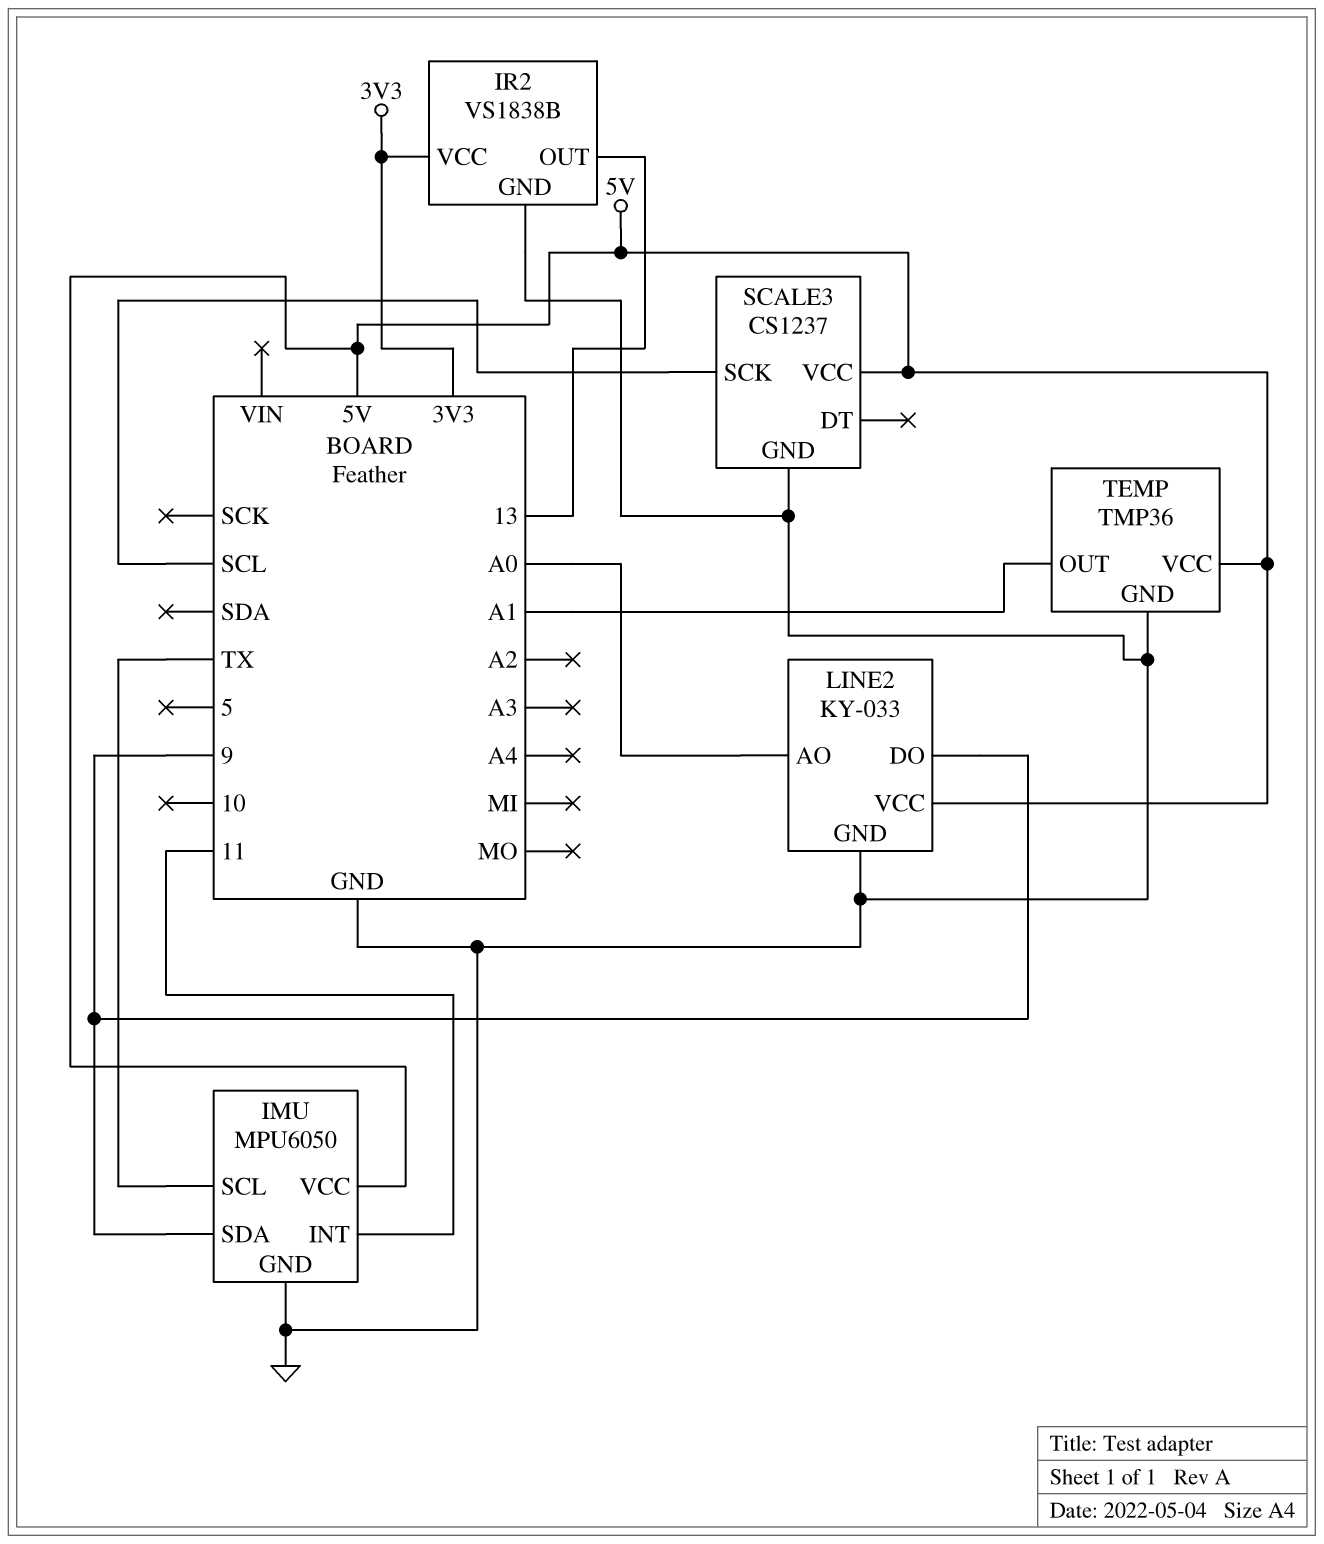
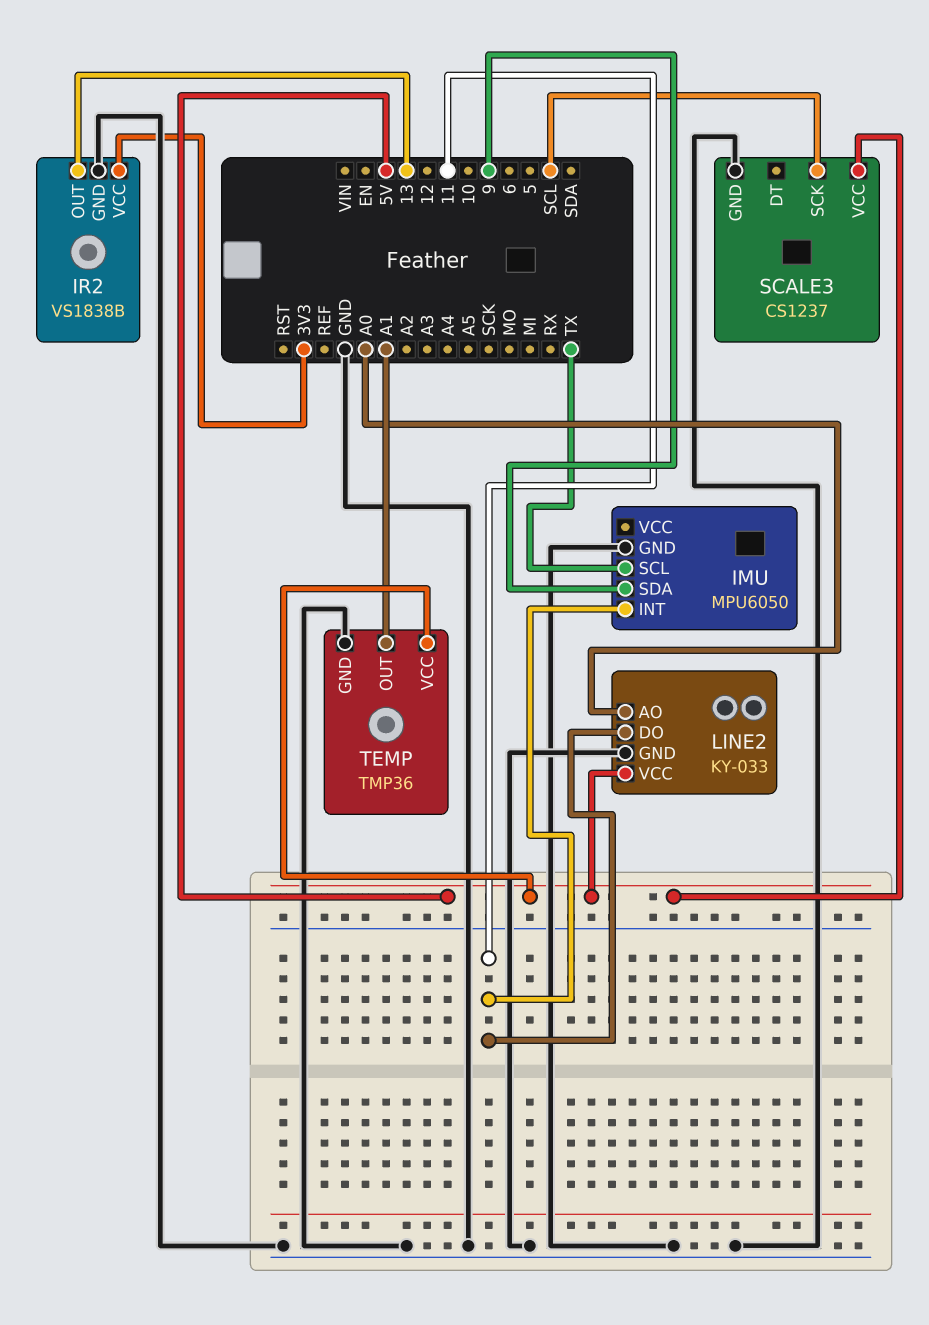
IMU pin VCC: 5V -> none
LINE2 pin DO: 9 -> 11

